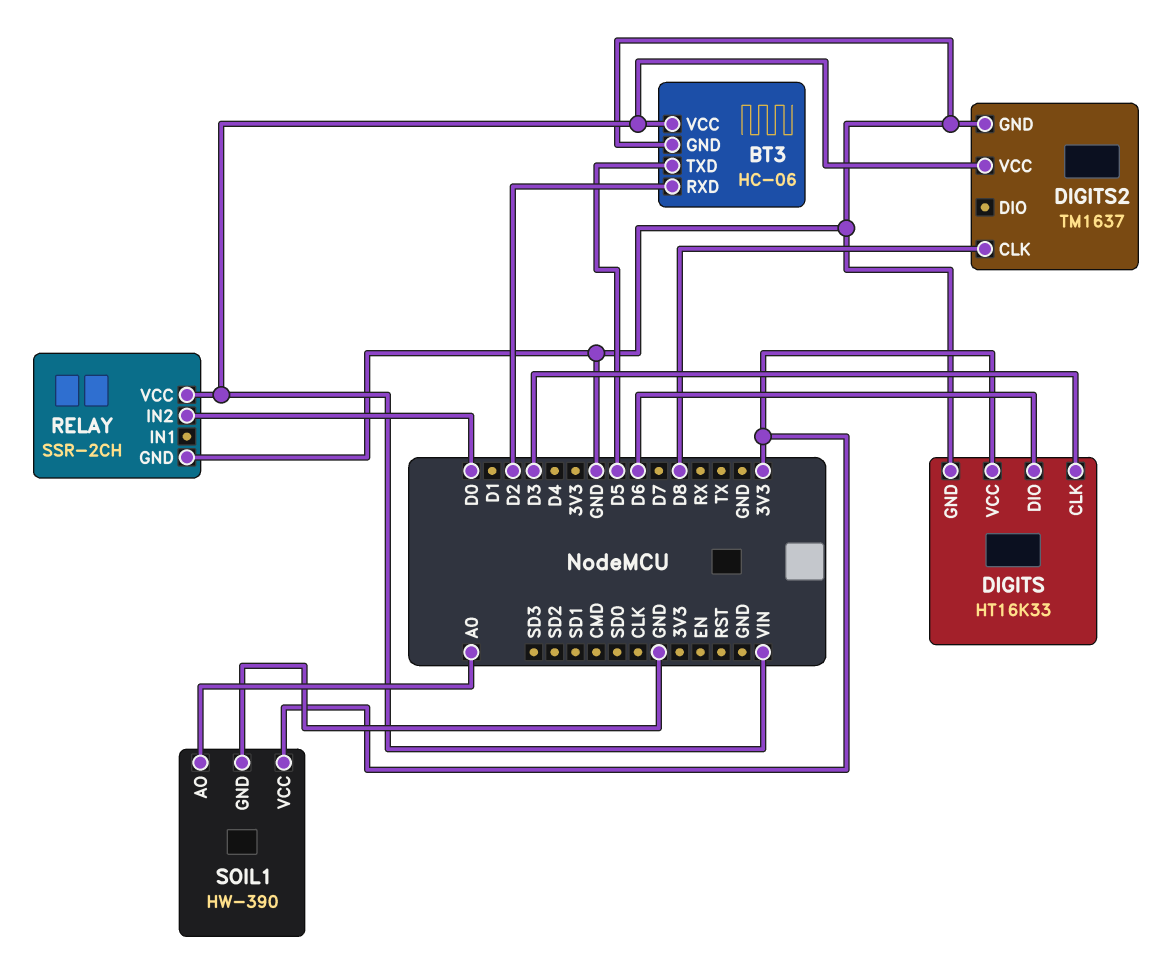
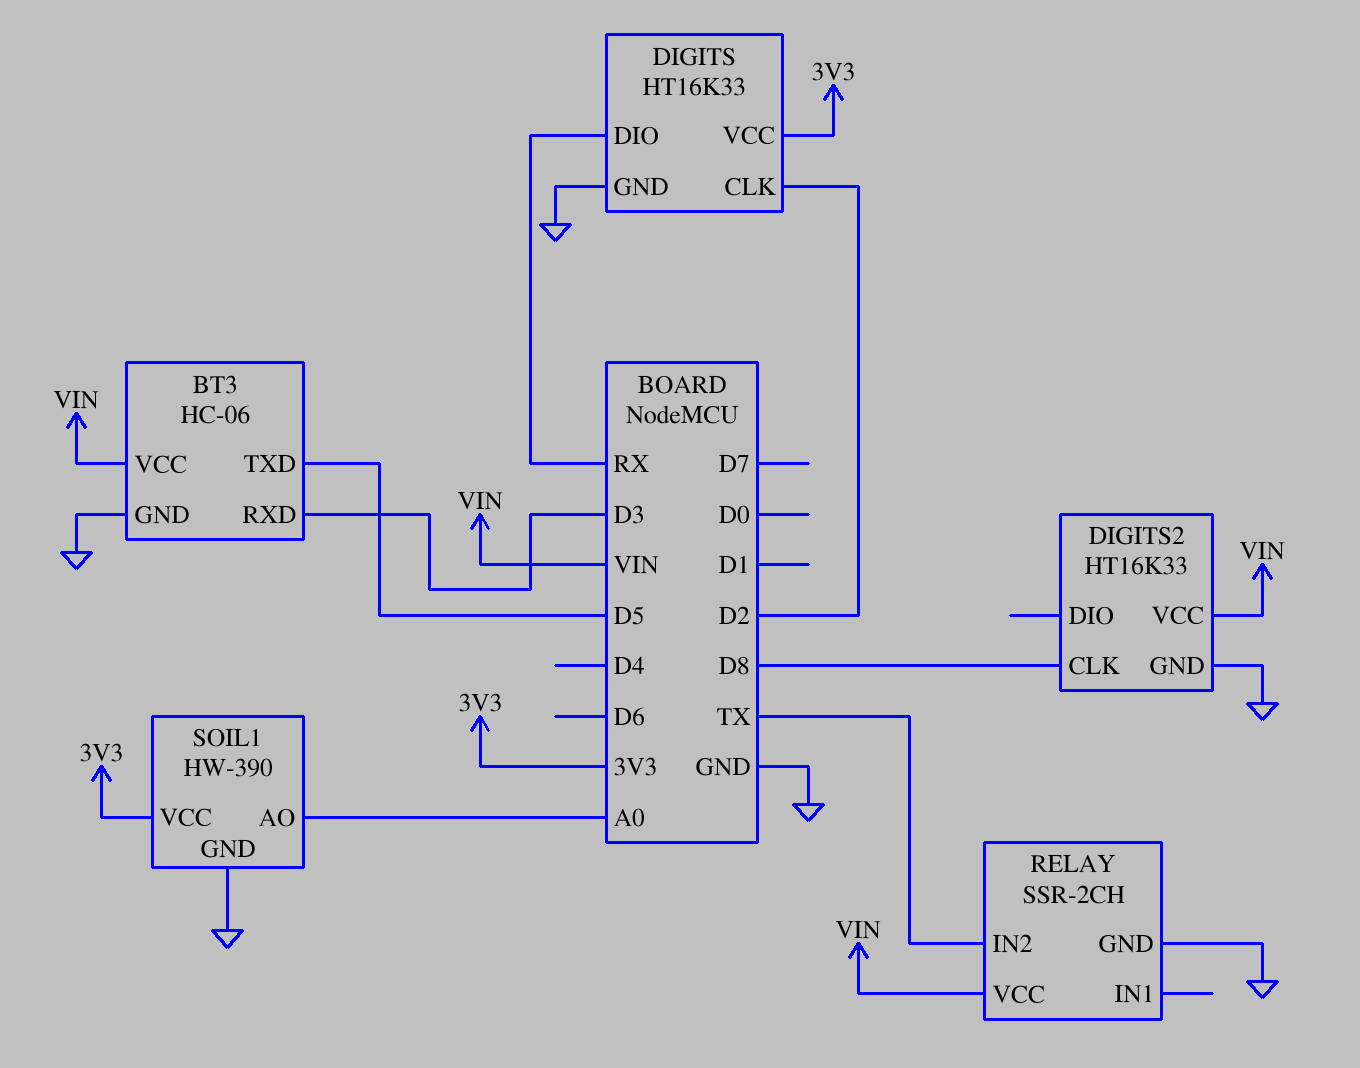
BT3 pin RXD: D2 -> D3
DIGITS pin CLK: D3 -> D2
DIGITS pin DIO: D6 -> RX
DIGITS2: TM1637 -> HT16K33
RELAY pin IN2: D0 -> TX

